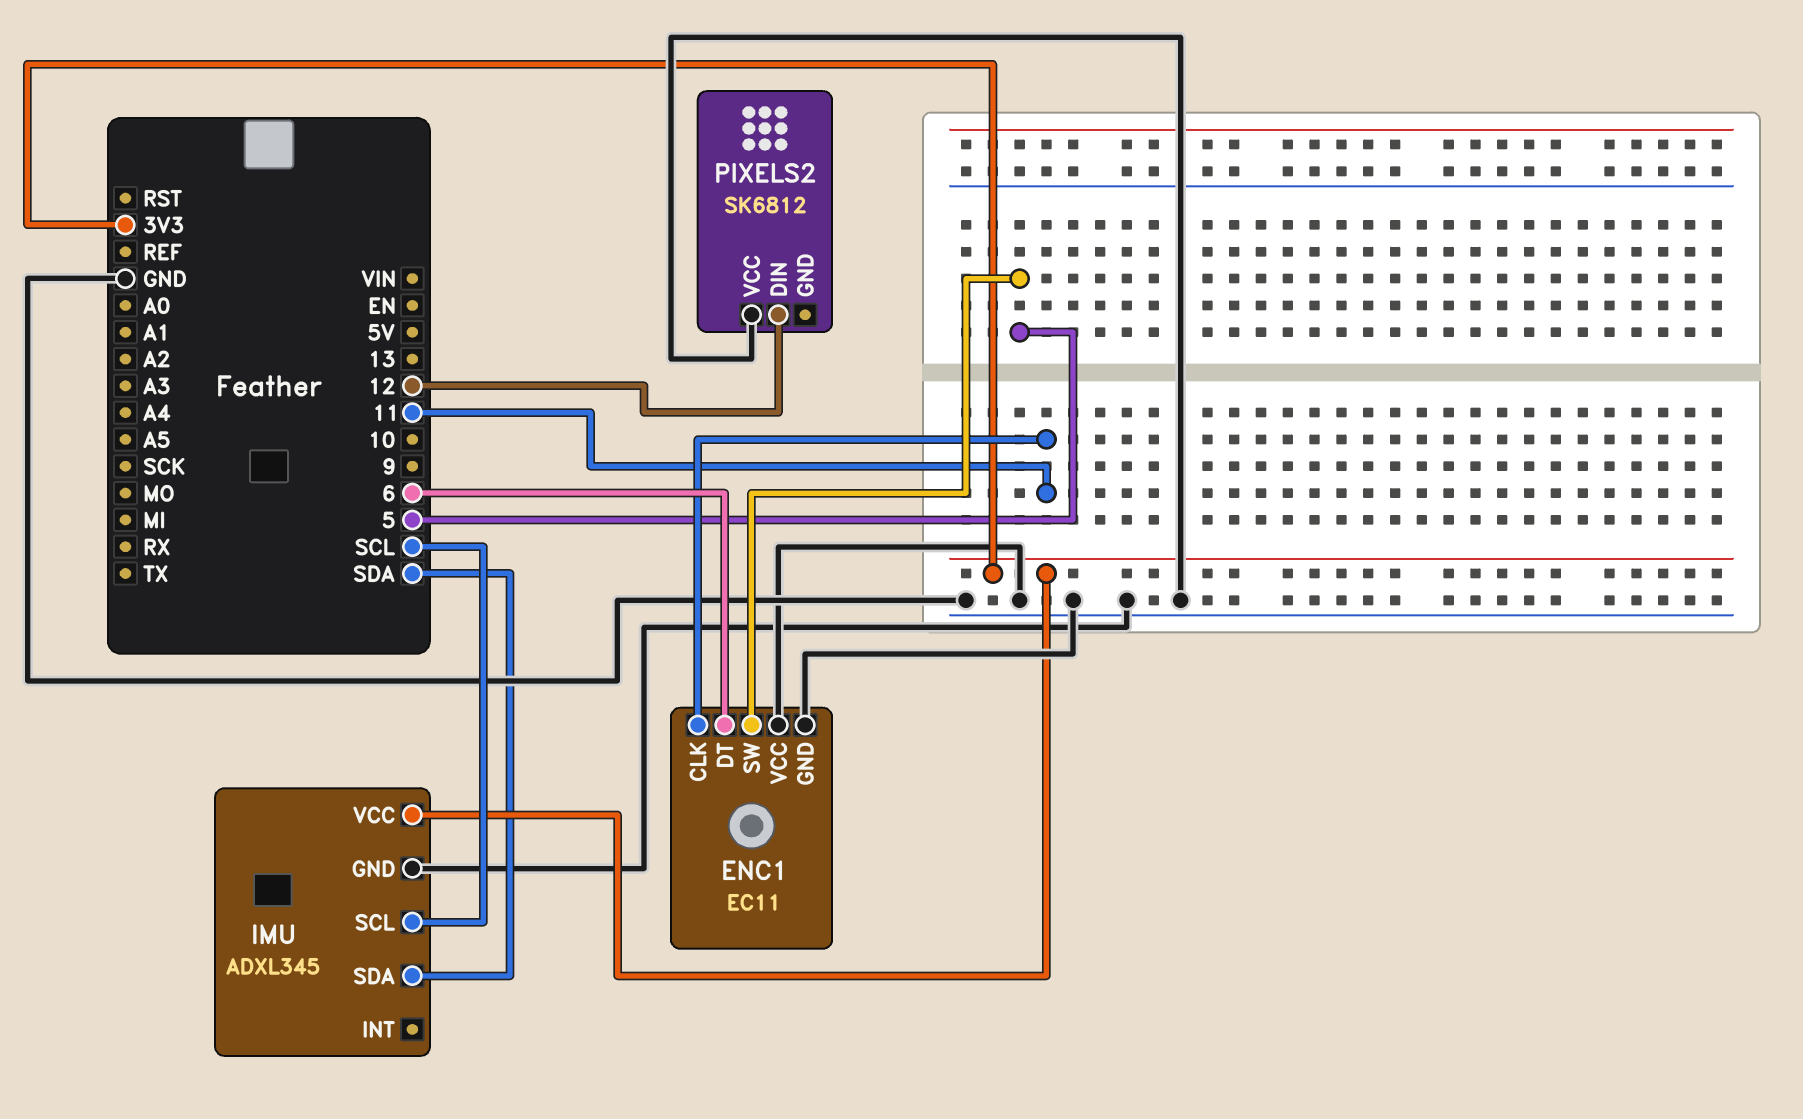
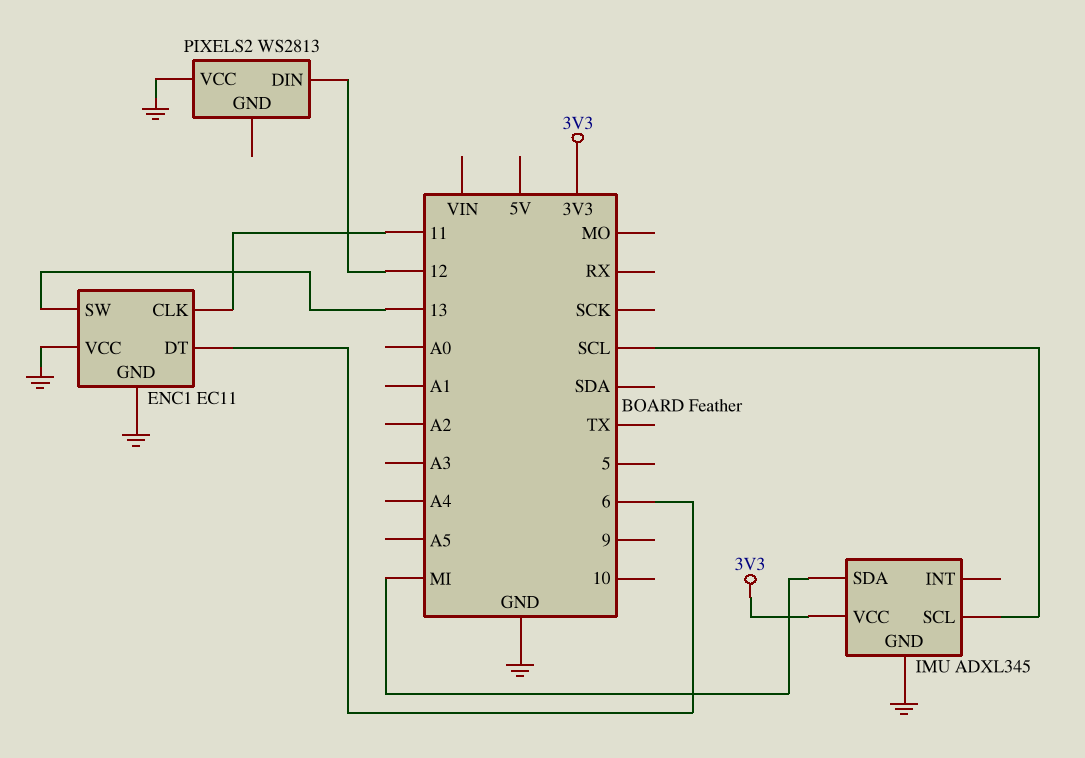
ENC1 pin SW: 5 -> 13
IMU pin SDA: SDA -> MI
PIXELS2: SK6812 -> WS2813

